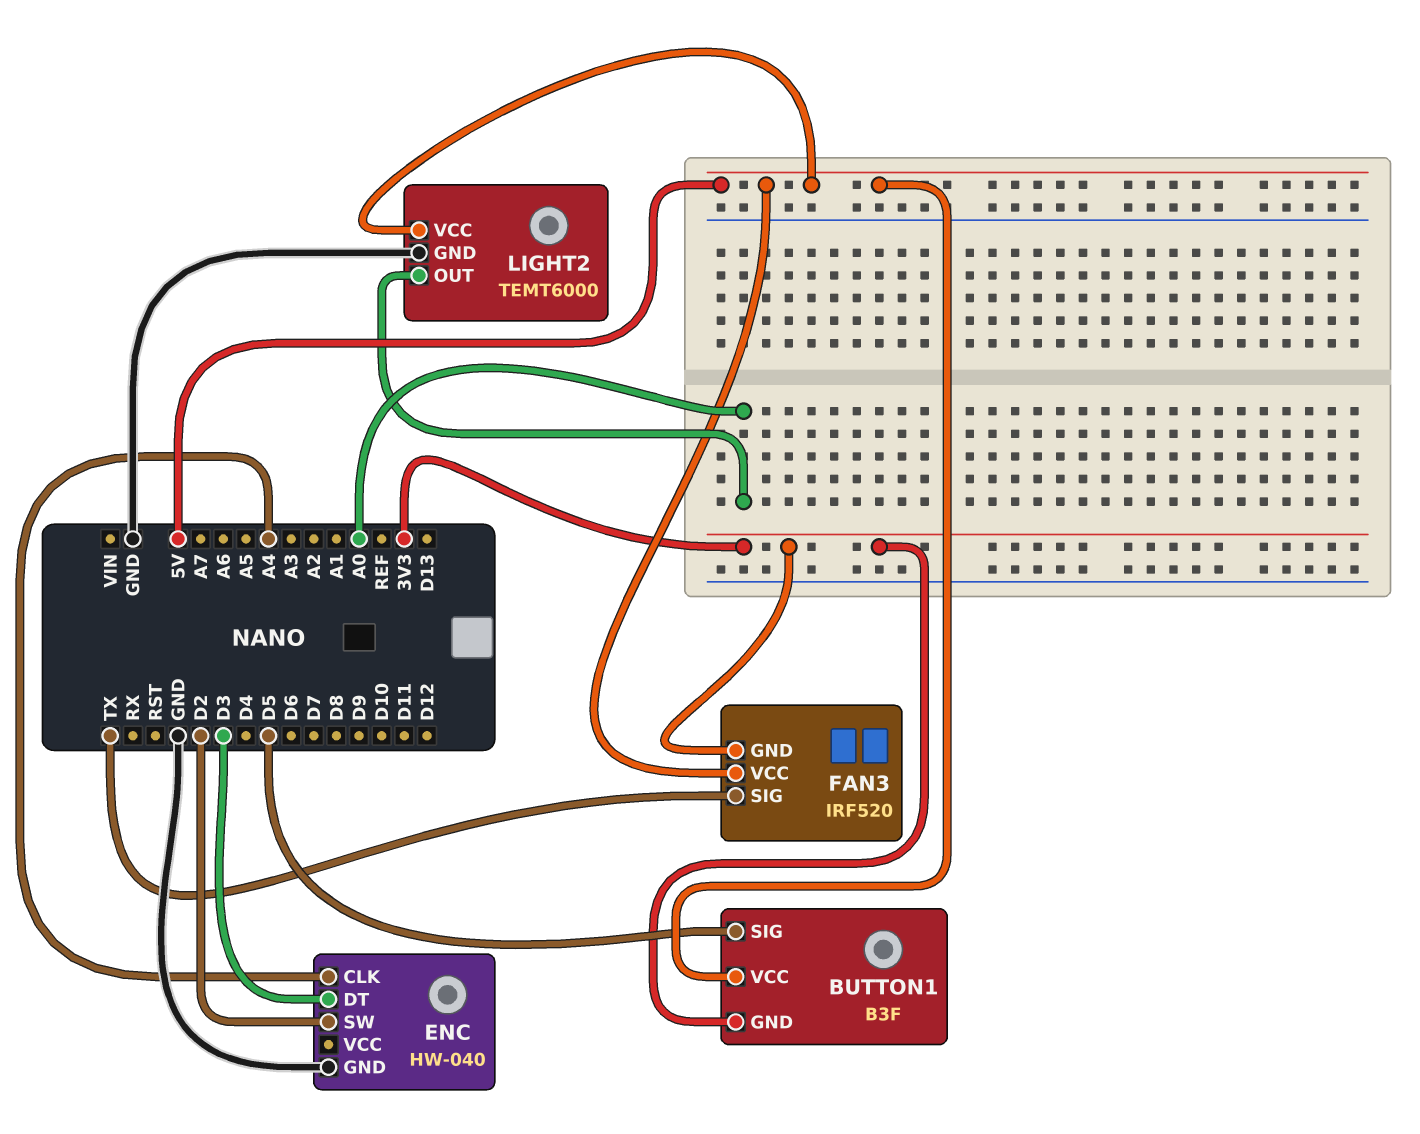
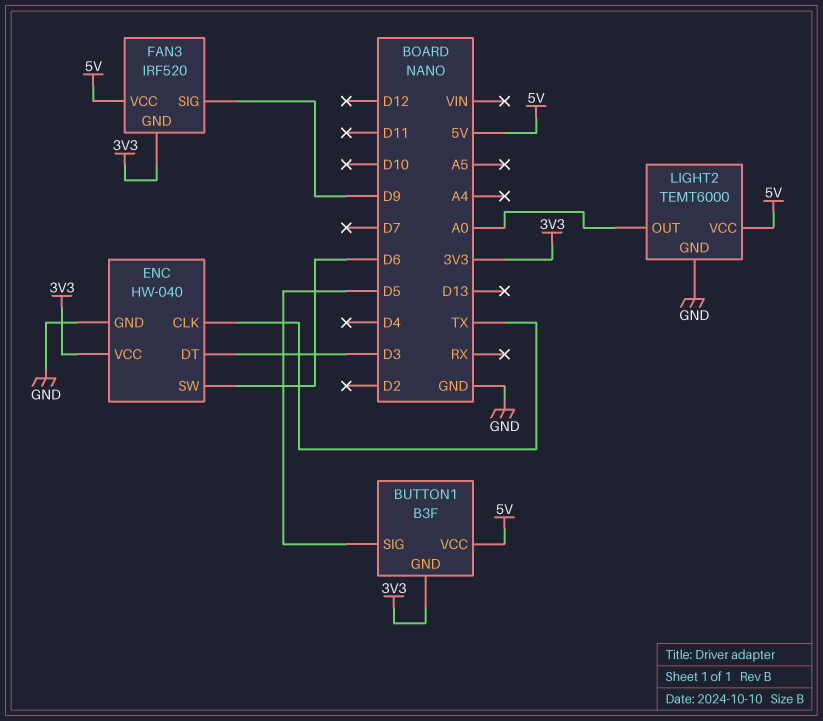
ENC pin CLK: A4 -> TX
ENC pin SW: D2 -> D6
ENC pin VCC: none -> 3V3
FAN3 pin SIG: TX -> D9

